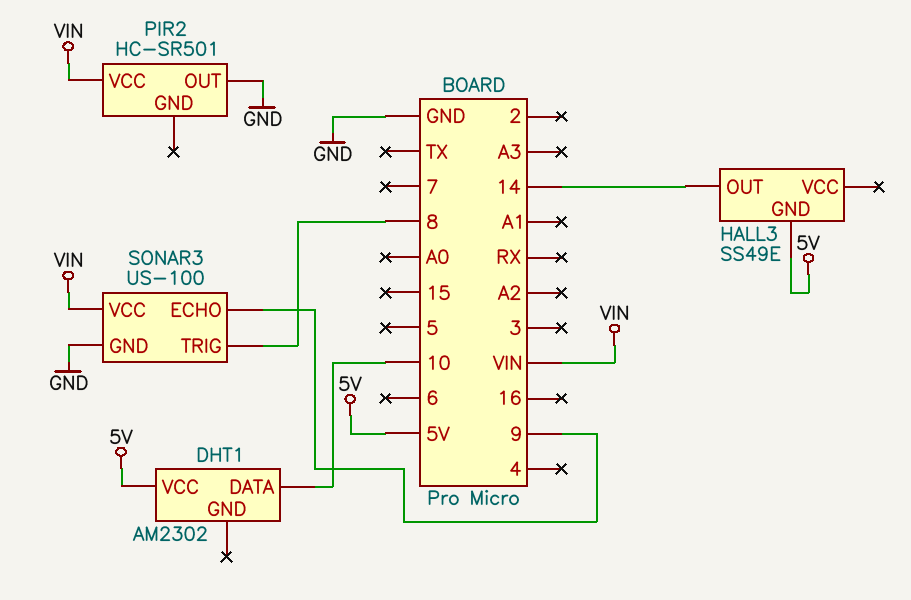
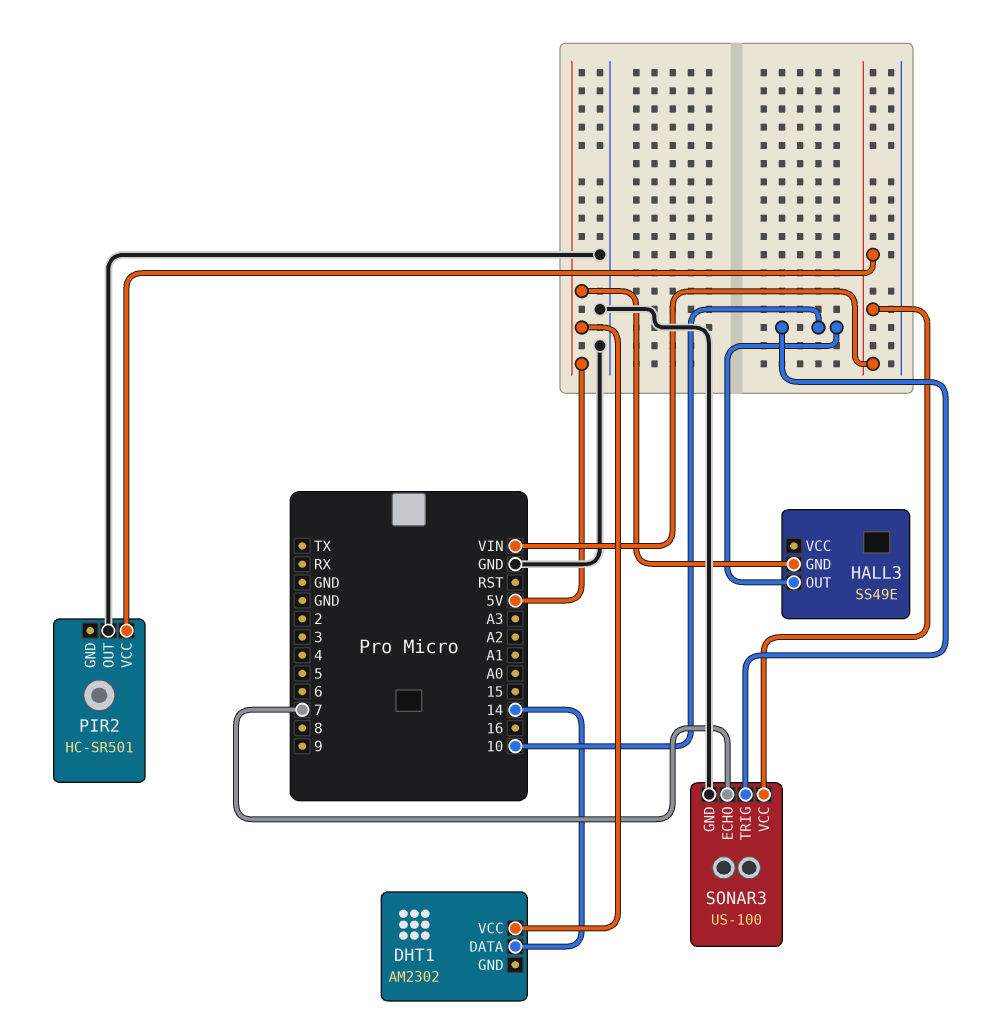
DHT1 pin DATA: 10 -> 14
HALL3 pin OUT: 14 -> 10
SONAR3 pin ECHO: 9 -> 7
SONAR3 pin TRIG: 8 -> 10

